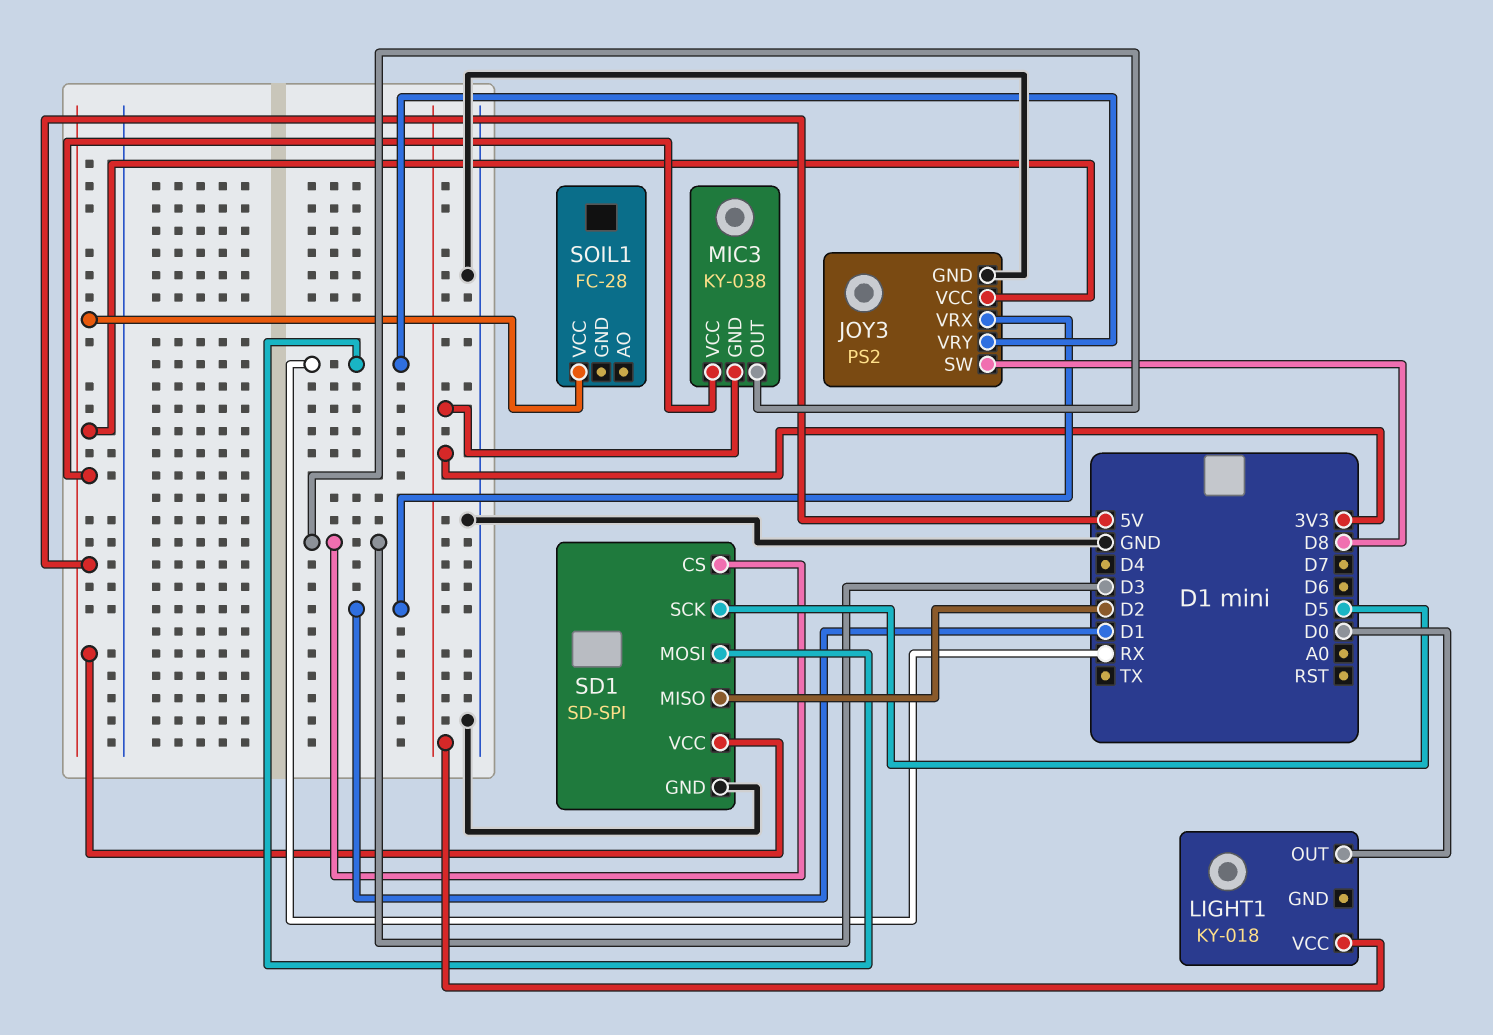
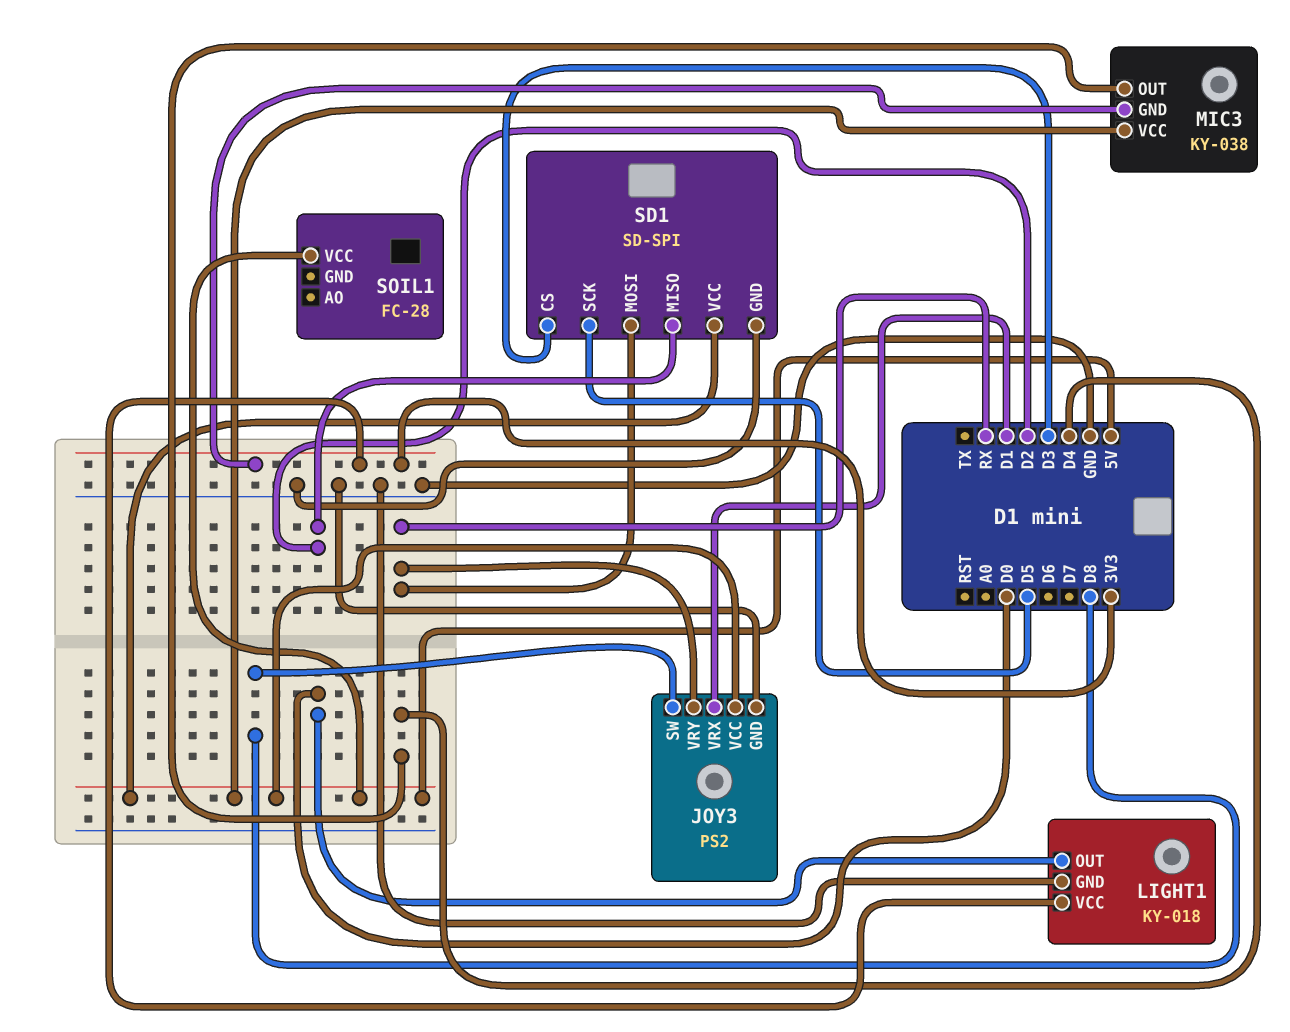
LIGHT1 pin GND: none -> GND
MIC3 pin OUT: D3 -> D4

